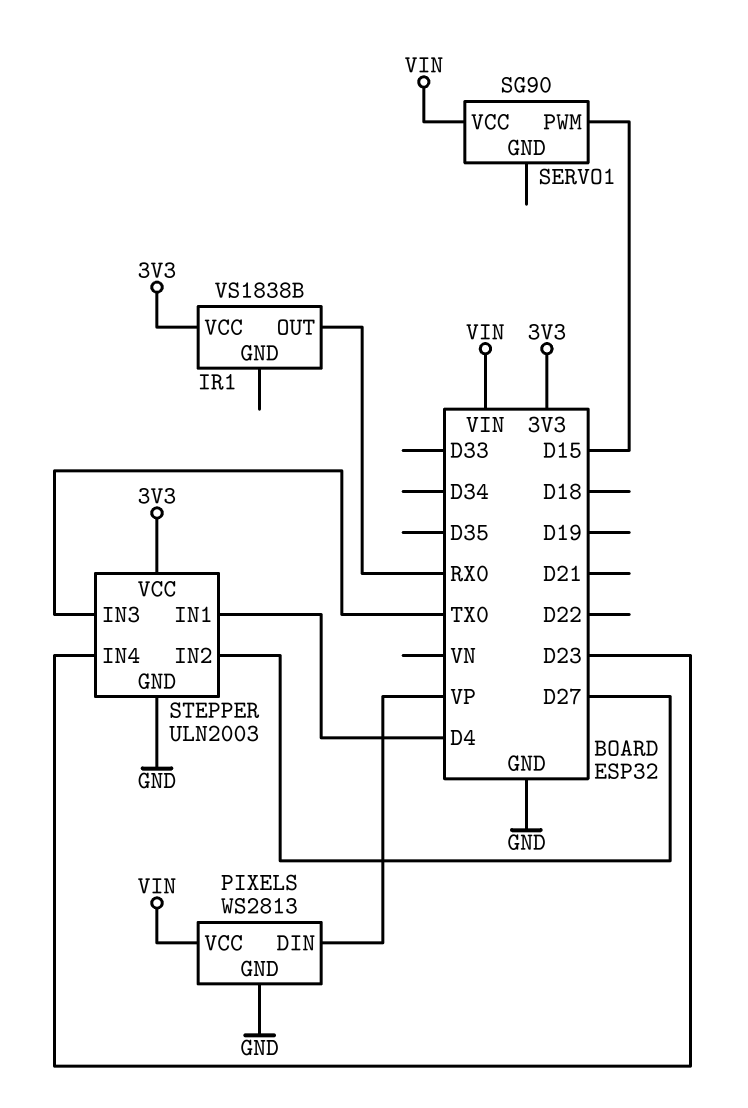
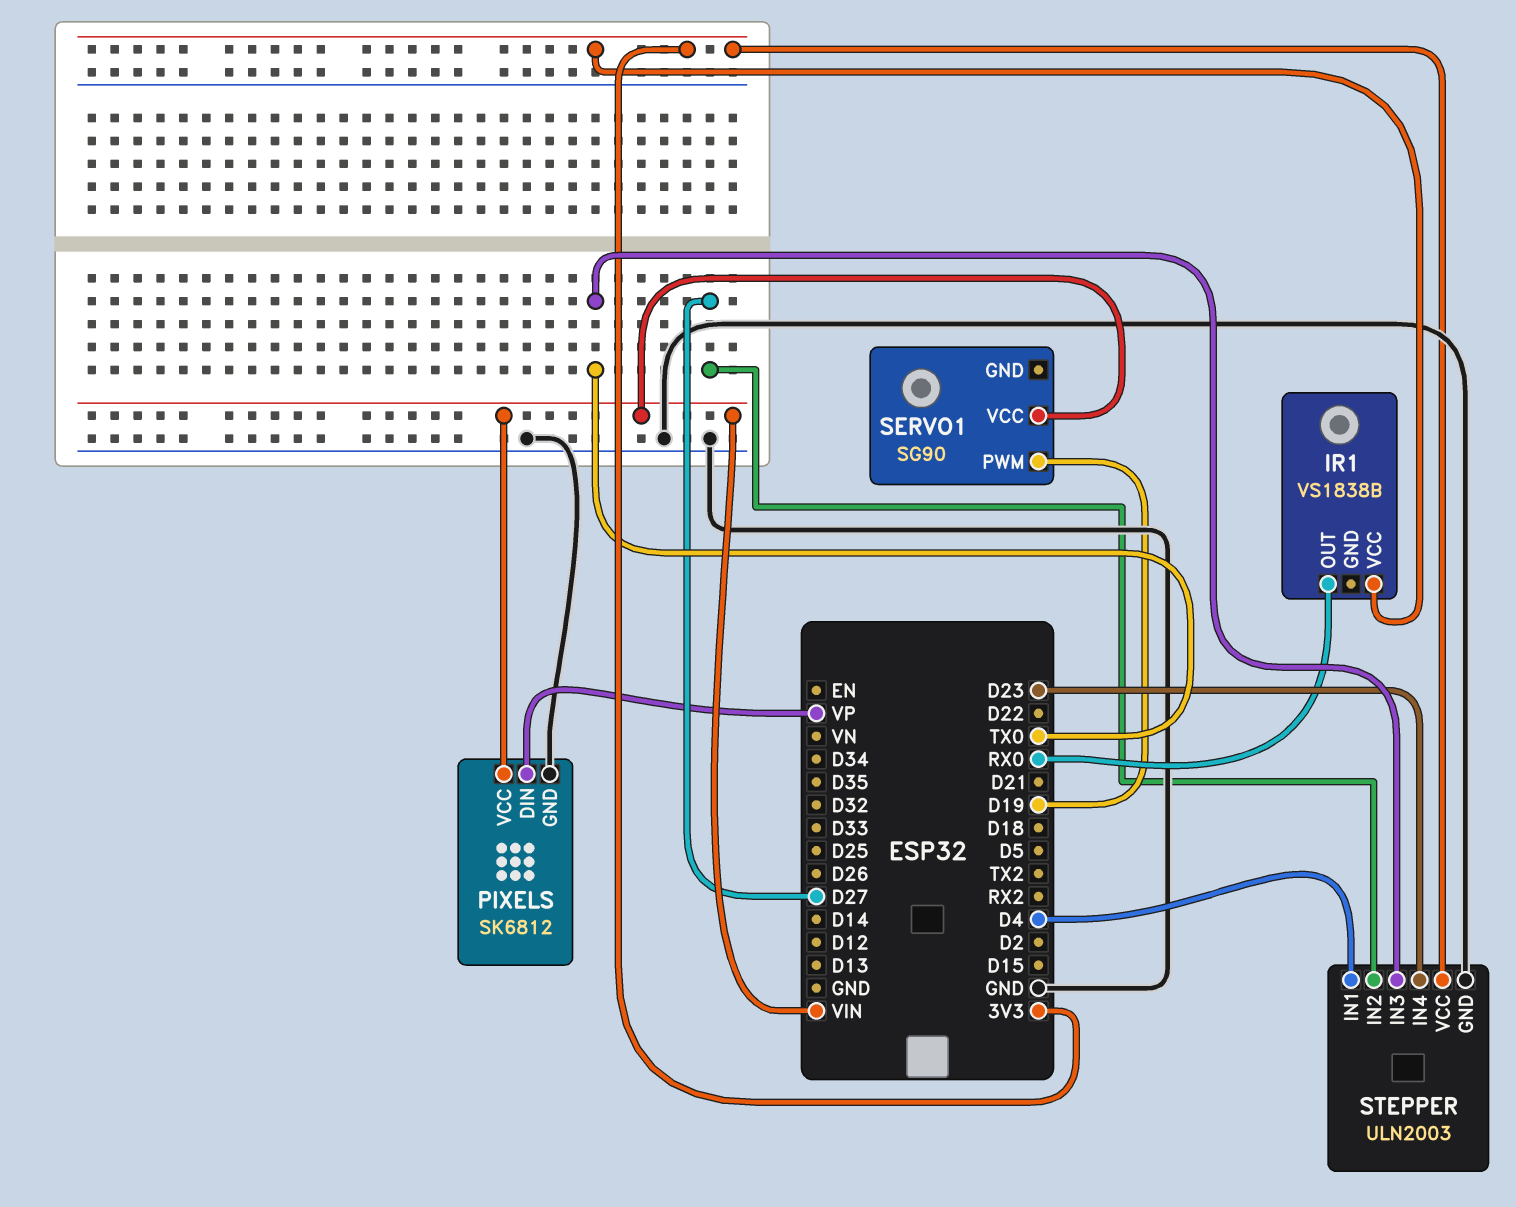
PIXELS: WS2813 -> SK6812
SERVO1 pin PWM: D15 -> D19

